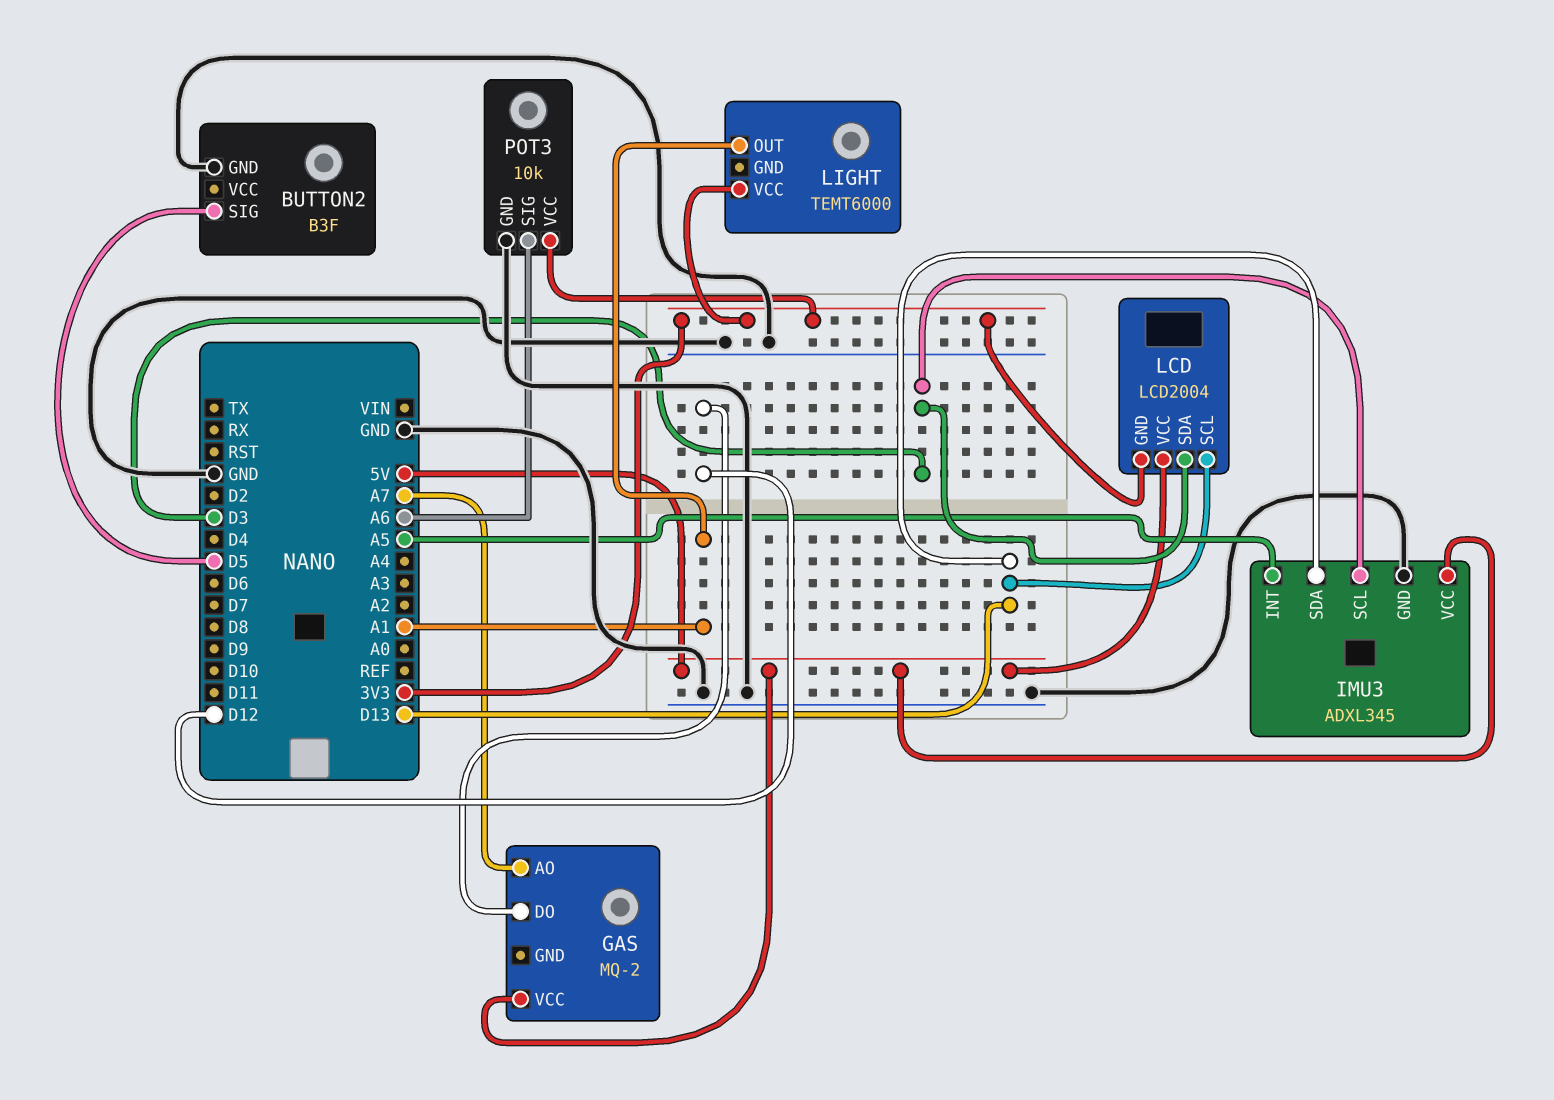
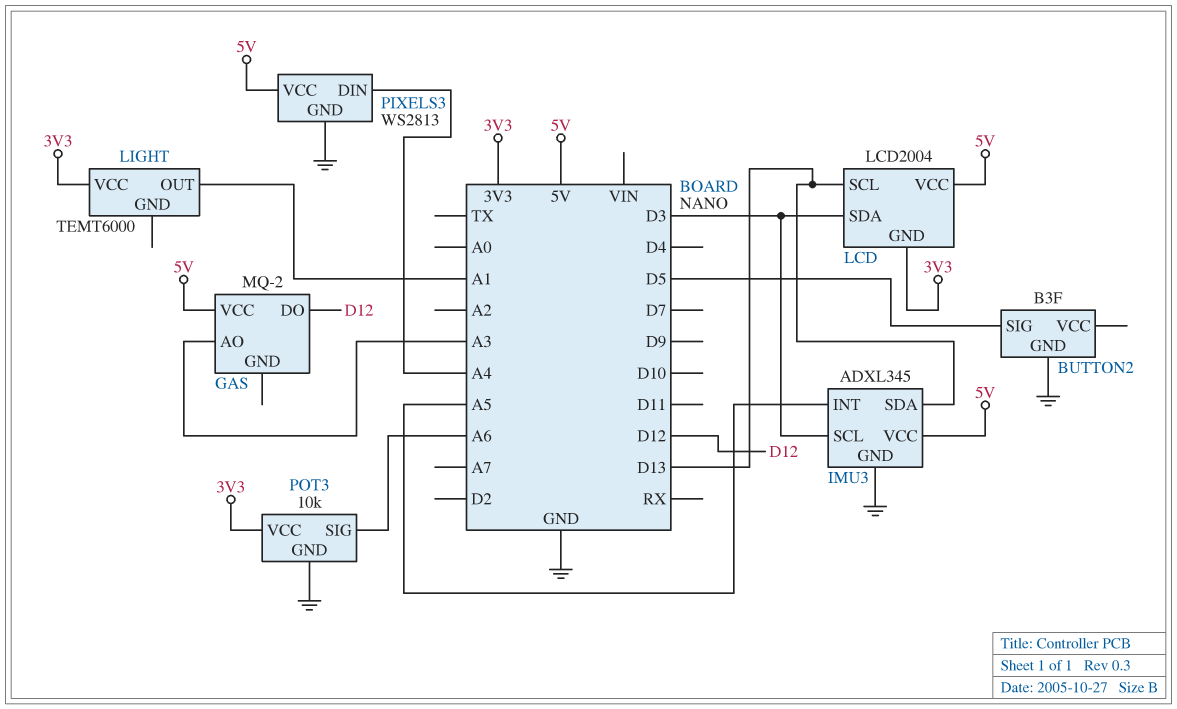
GAS pin AO: A7 -> A3
PIXELS3: none -> WS2813
PIXELS3 pin DIN: none -> A4
PIXELS3 pin GND: none -> GND
PIXELS3 pin VCC: none -> 5V

